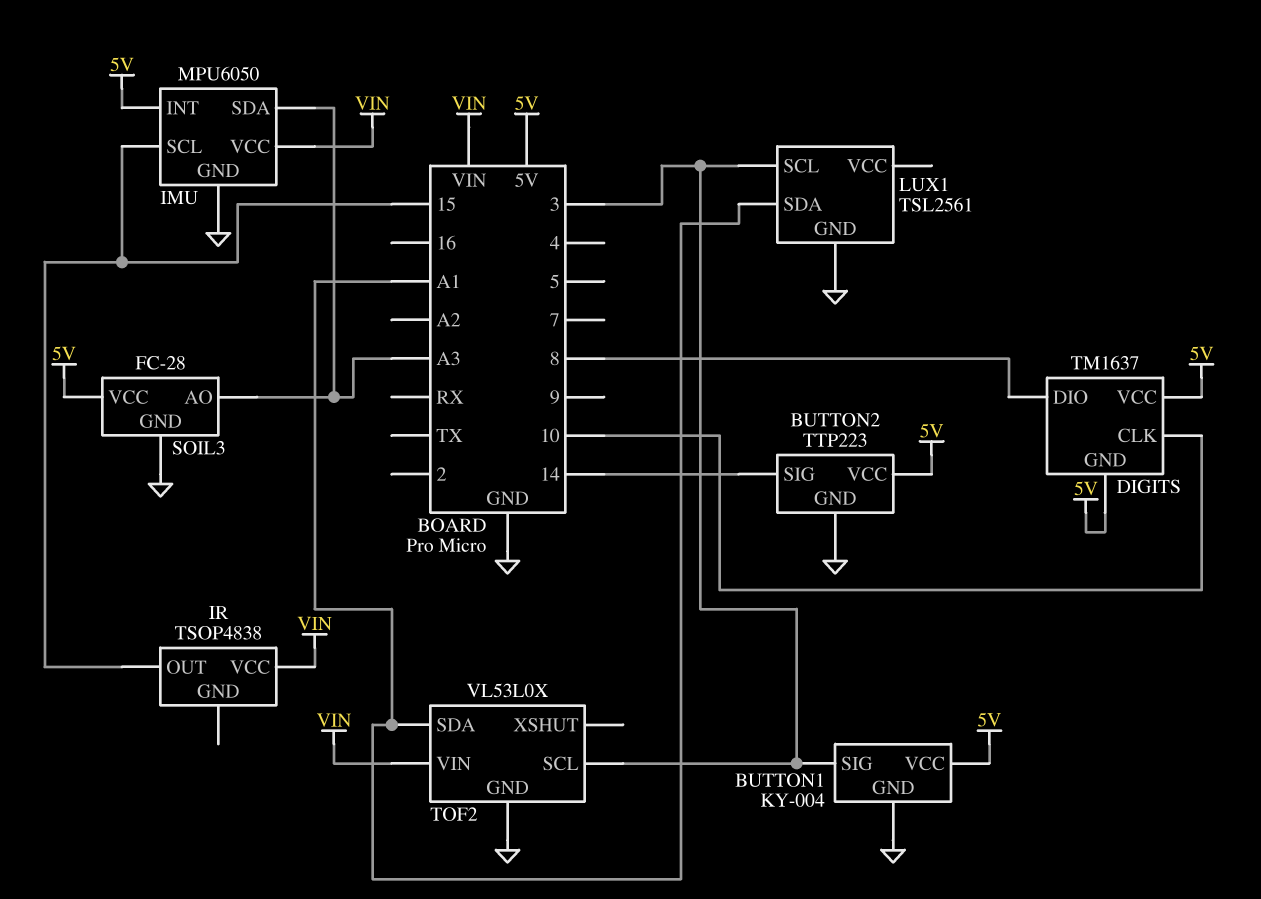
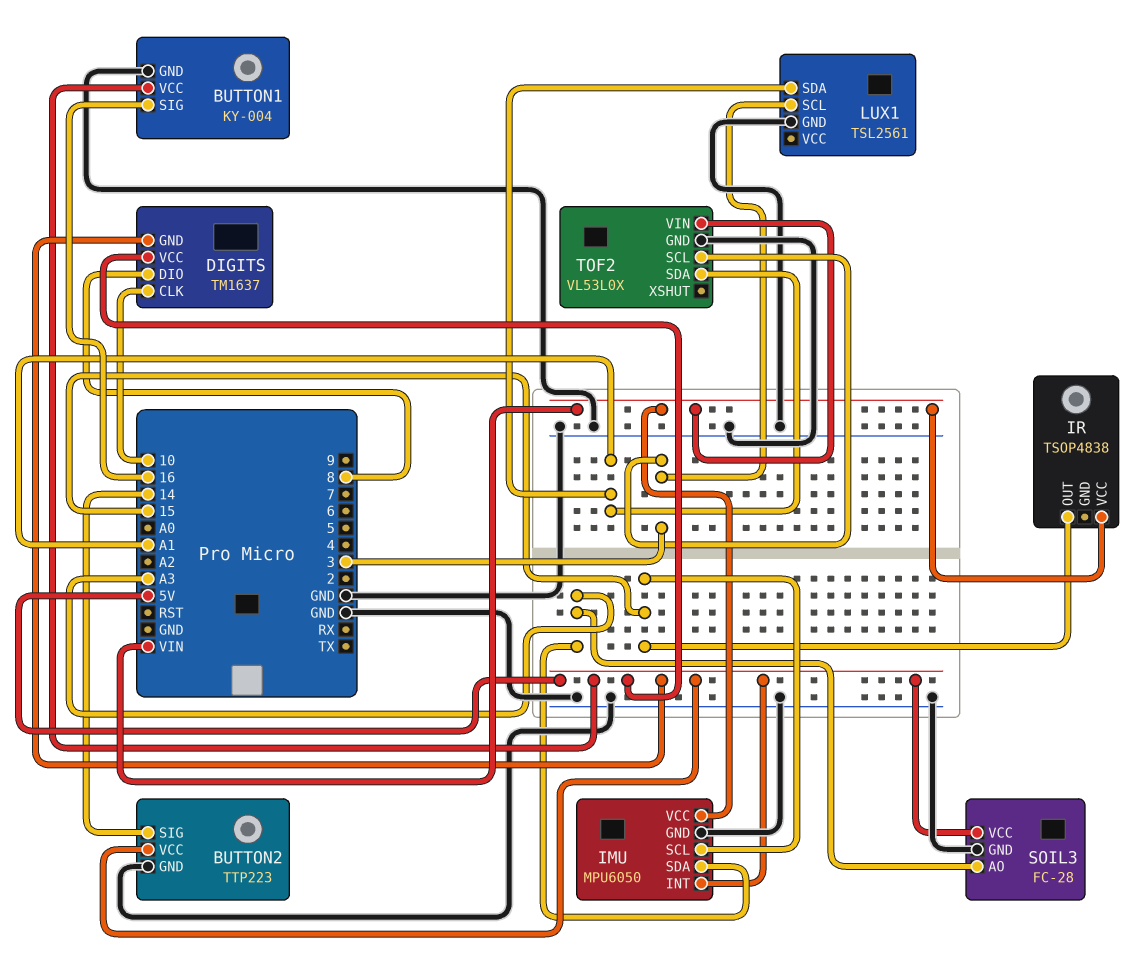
BUTTON1 pin SIG: 3 -> 16

